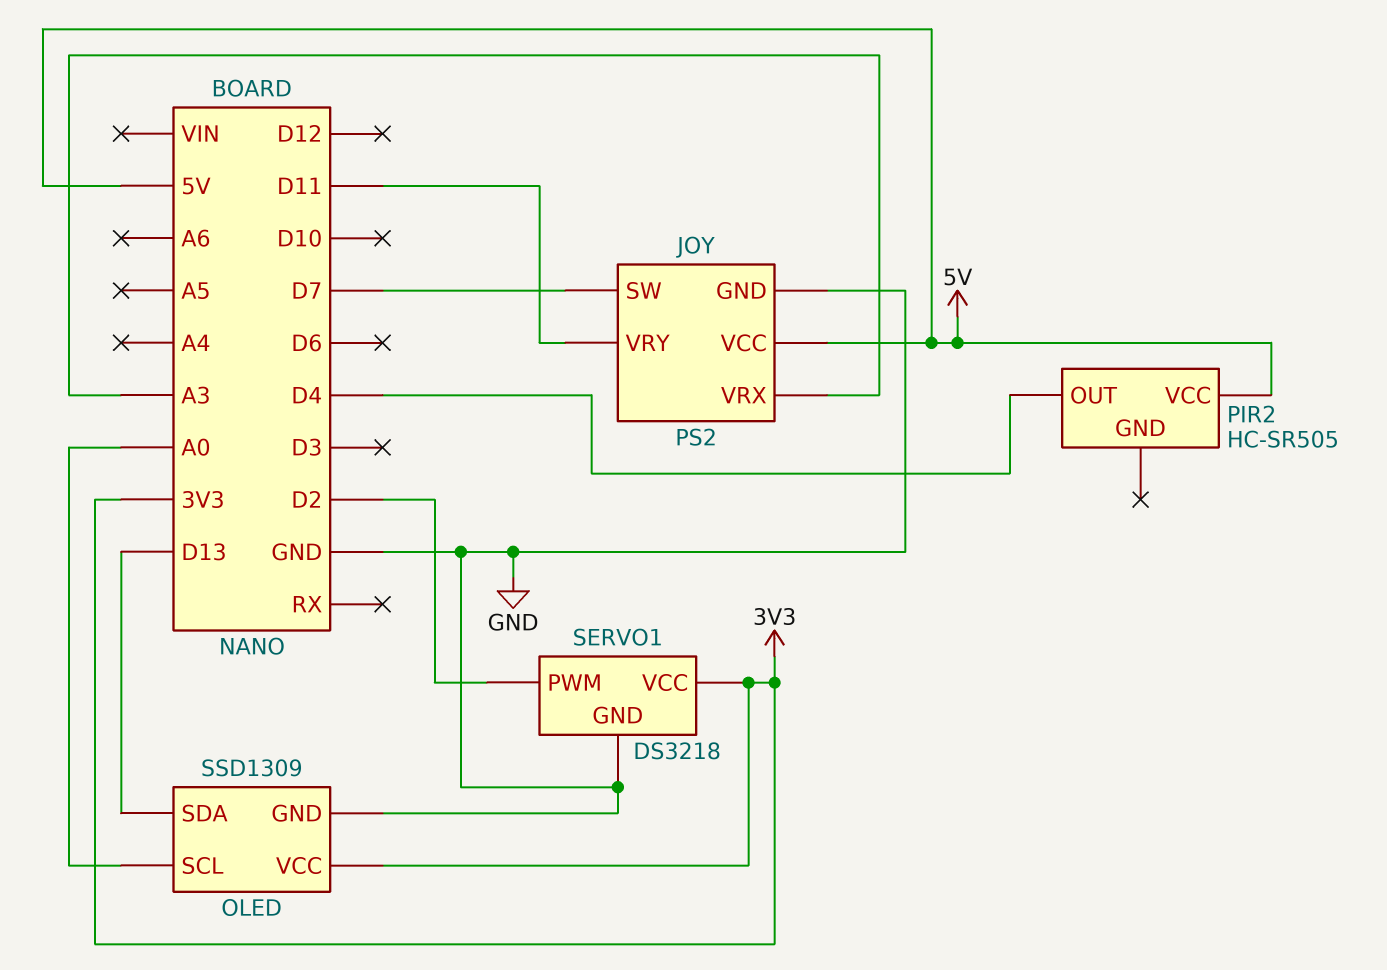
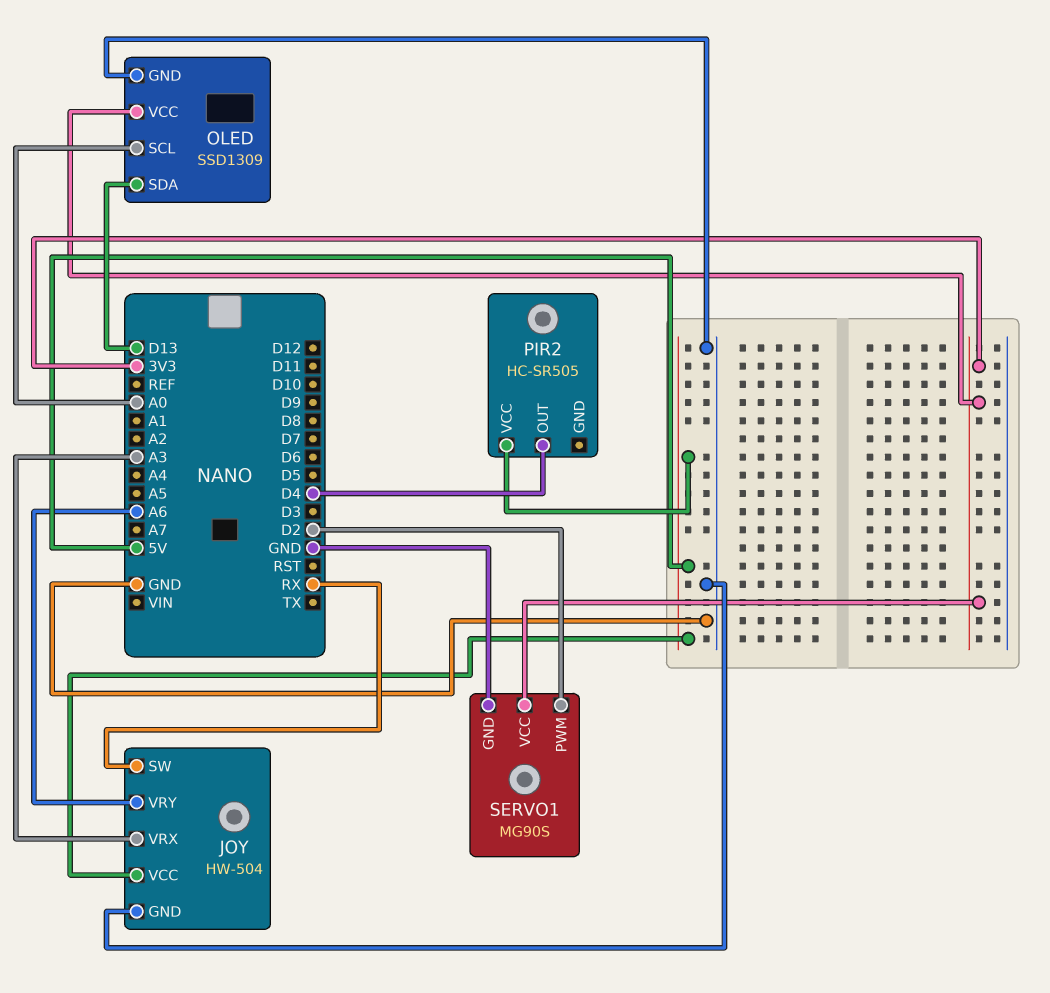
JOY: PS2 -> HW-504
JOY pin SW: D7 -> RX
JOY pin VRY: D11 -> A6
SERVO1: DS3218 -> MG90S

